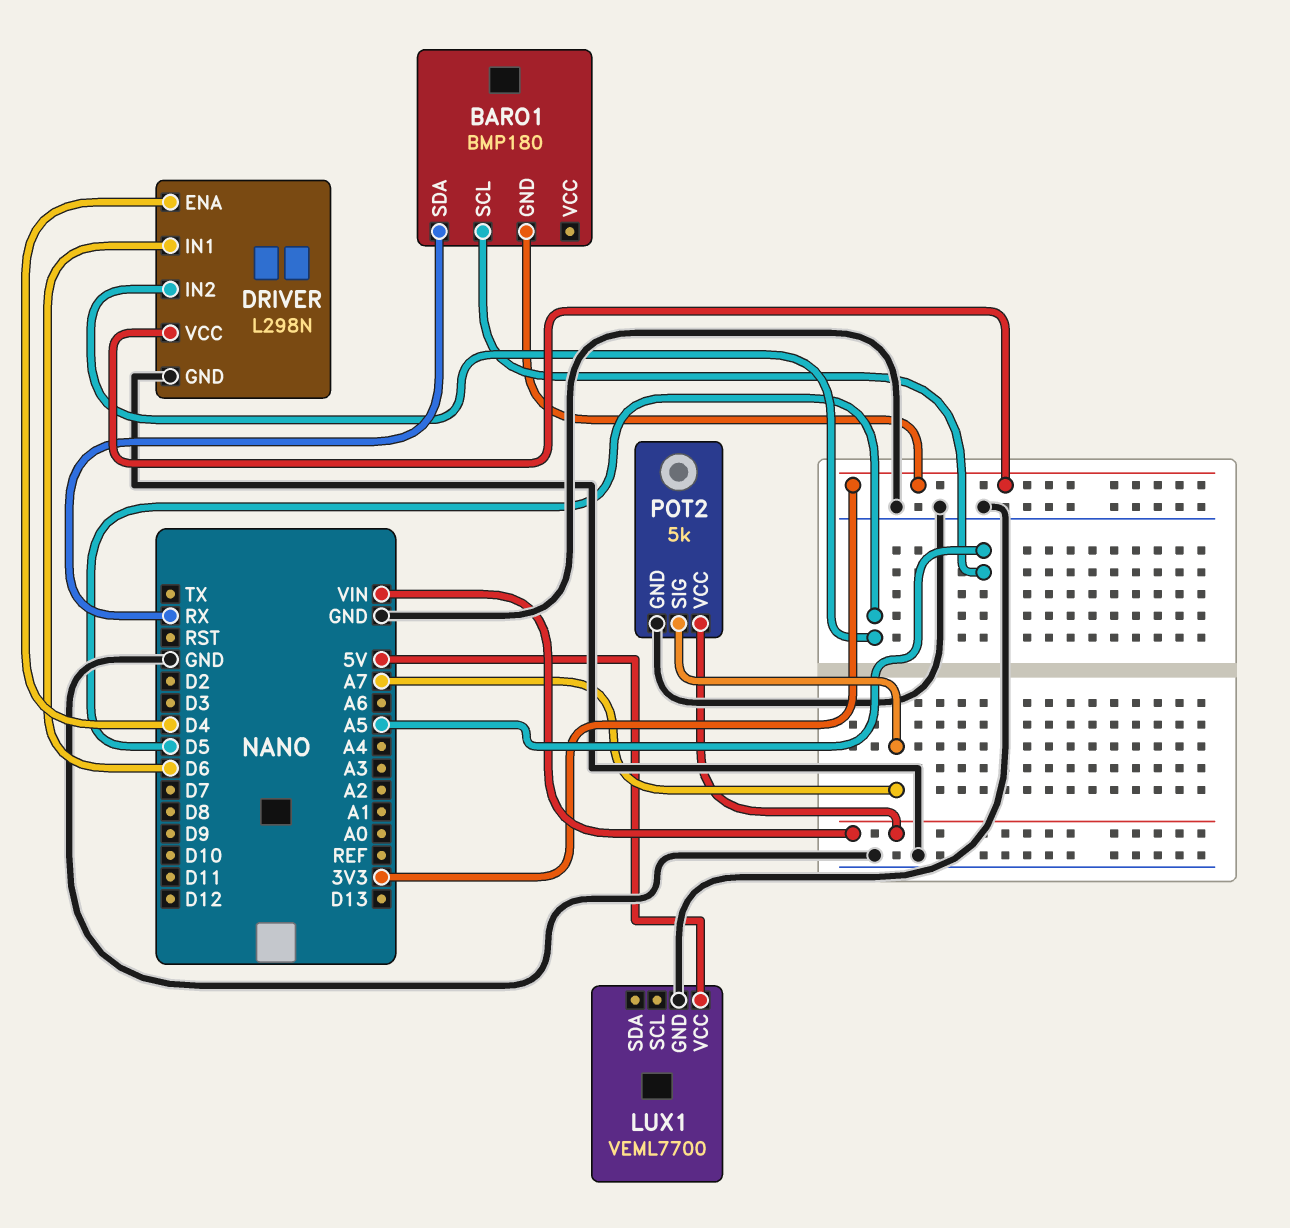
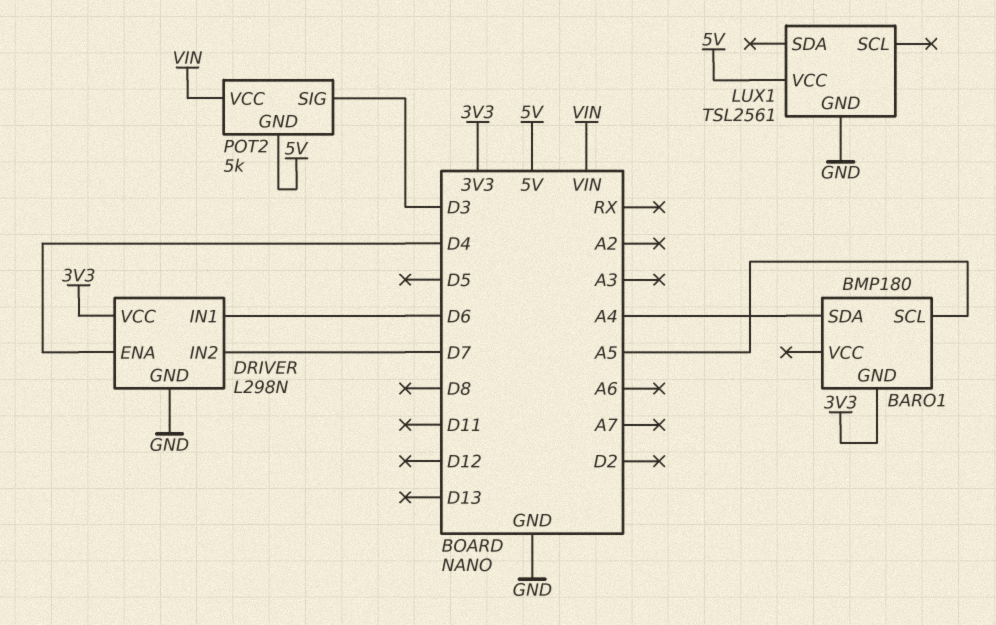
BARO1 pin SDA: RX -> A4
DRIVER pin IN2: D5 -> D7
LUX1: VEML7700 -> TSL2561
POT2 pin GND: GND -> 5V
POT2 pin SIG: A7 -> D3

